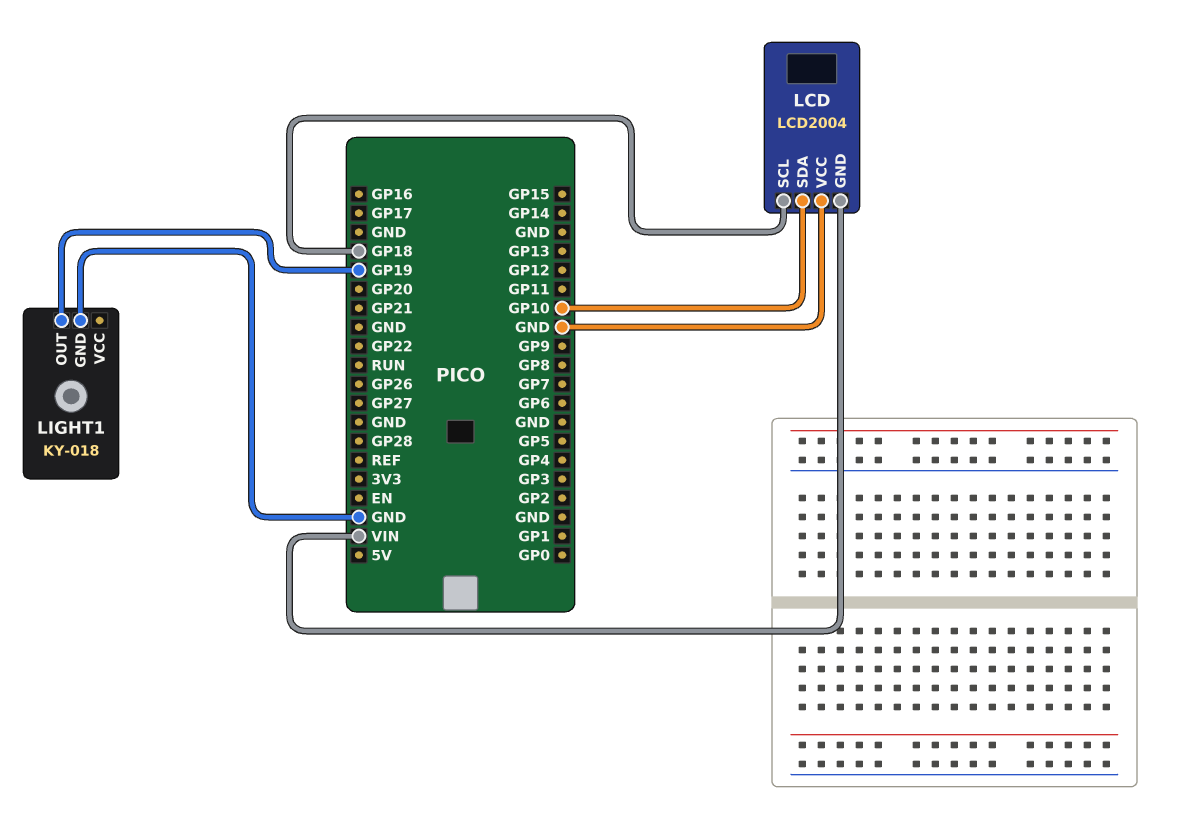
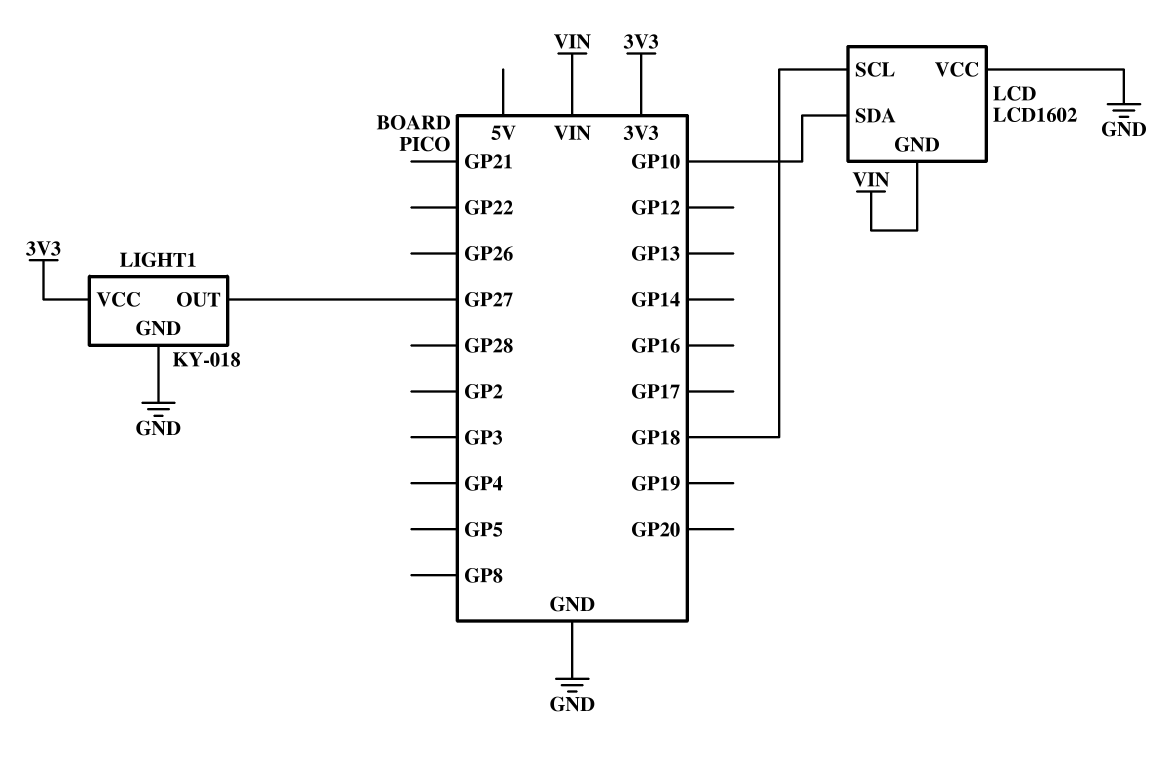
LCD: LCD2004 -> LCD1602
LIGHT1 pin OUT: GP19 -> GP27
LIGHT1 pin VCC: none -> 3V3

